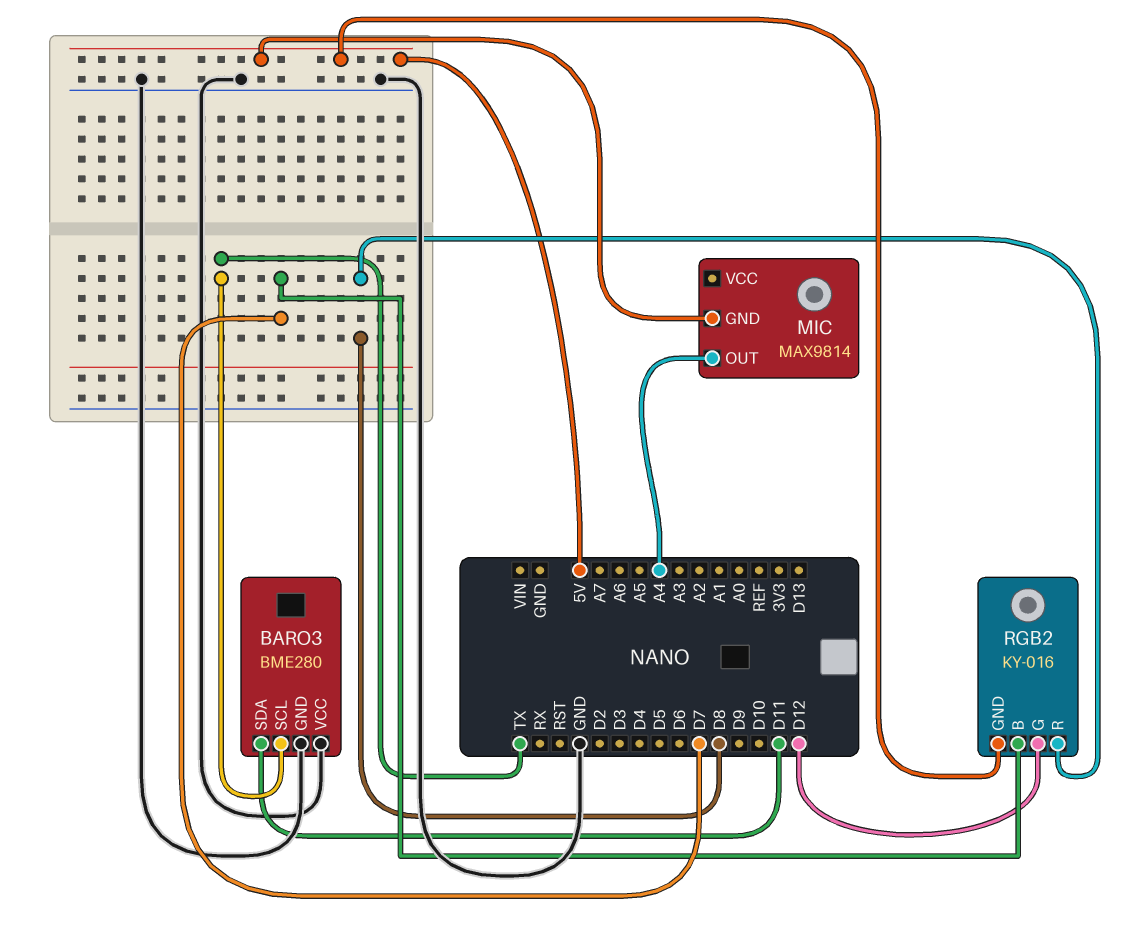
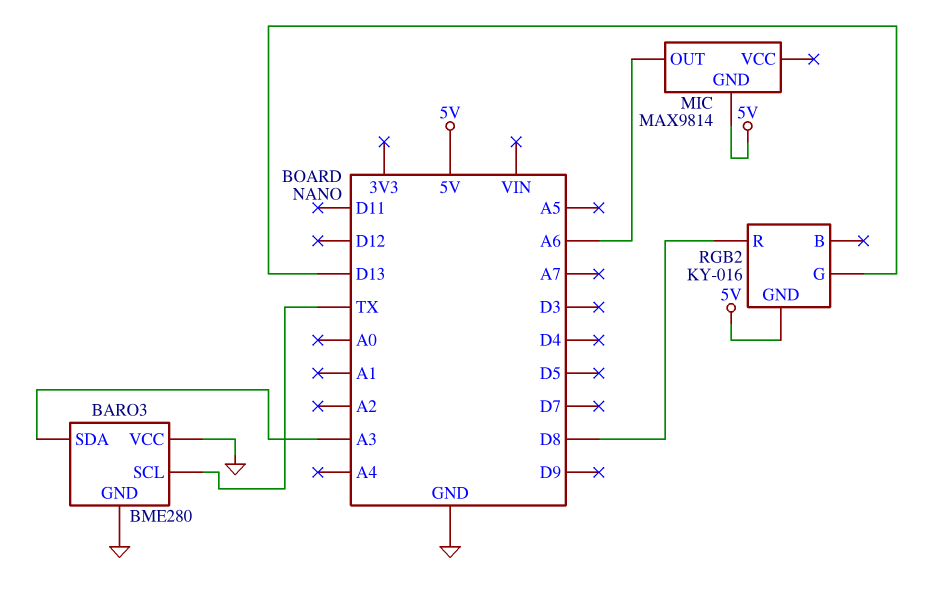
BARO3 pin SDA: D11 -> A3
MIC pin OUT: A4 -> A6
RGB2 pin B: D7 -> none
RGB2 pin G: D12 -> D13

